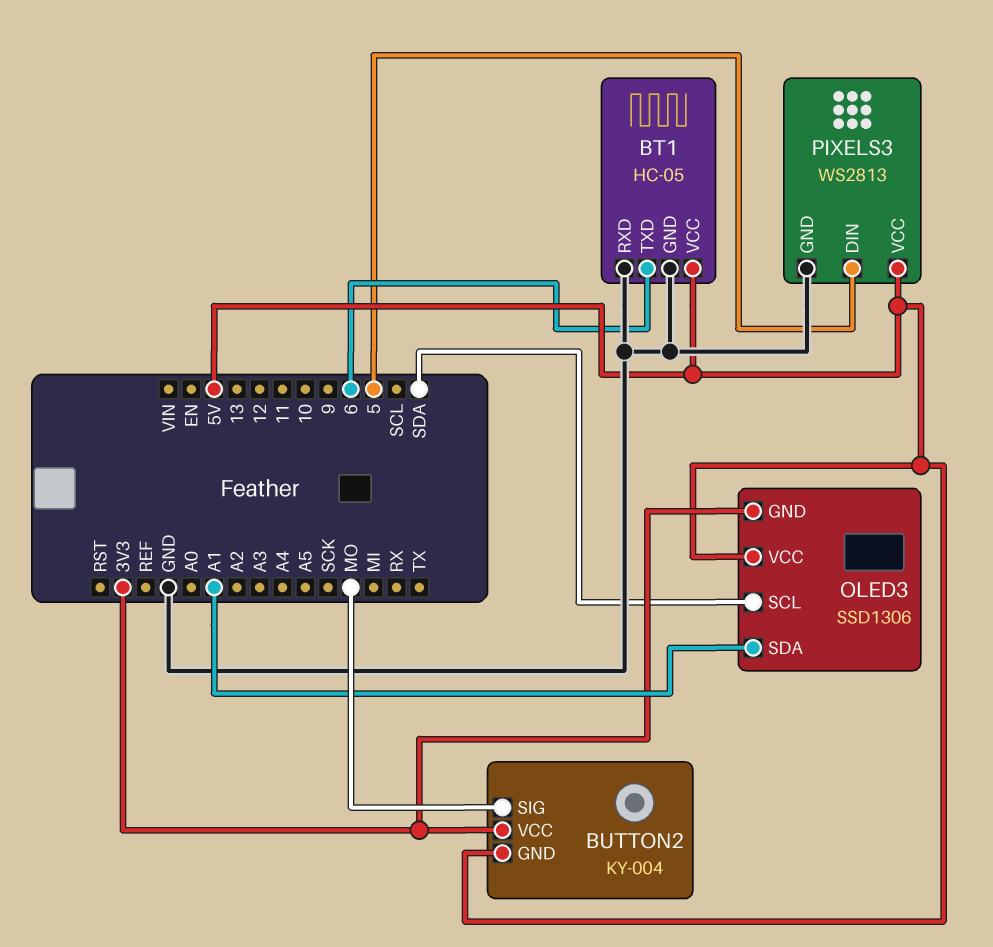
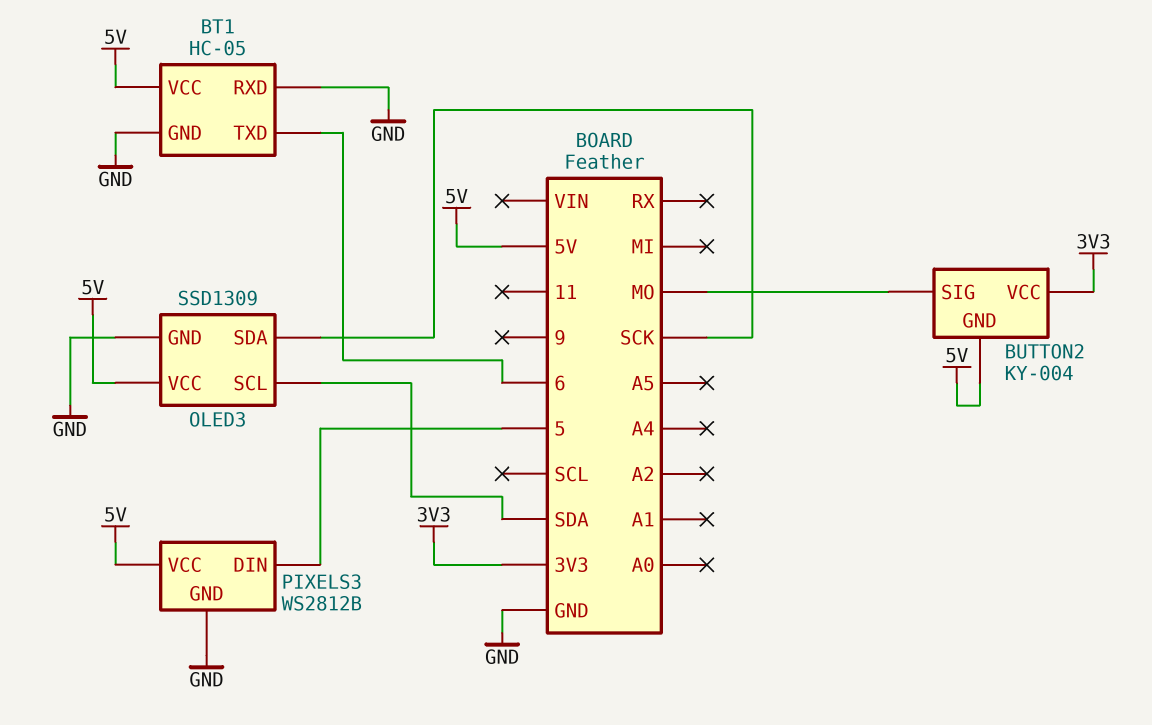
OLED3: SSD1306 -> SSD1309
OLED3 pin GND: 3V3 -> GND
OLED3 pin SDA: A1 -> SCK
PIXELS3: WS2813 -> WS2812B

